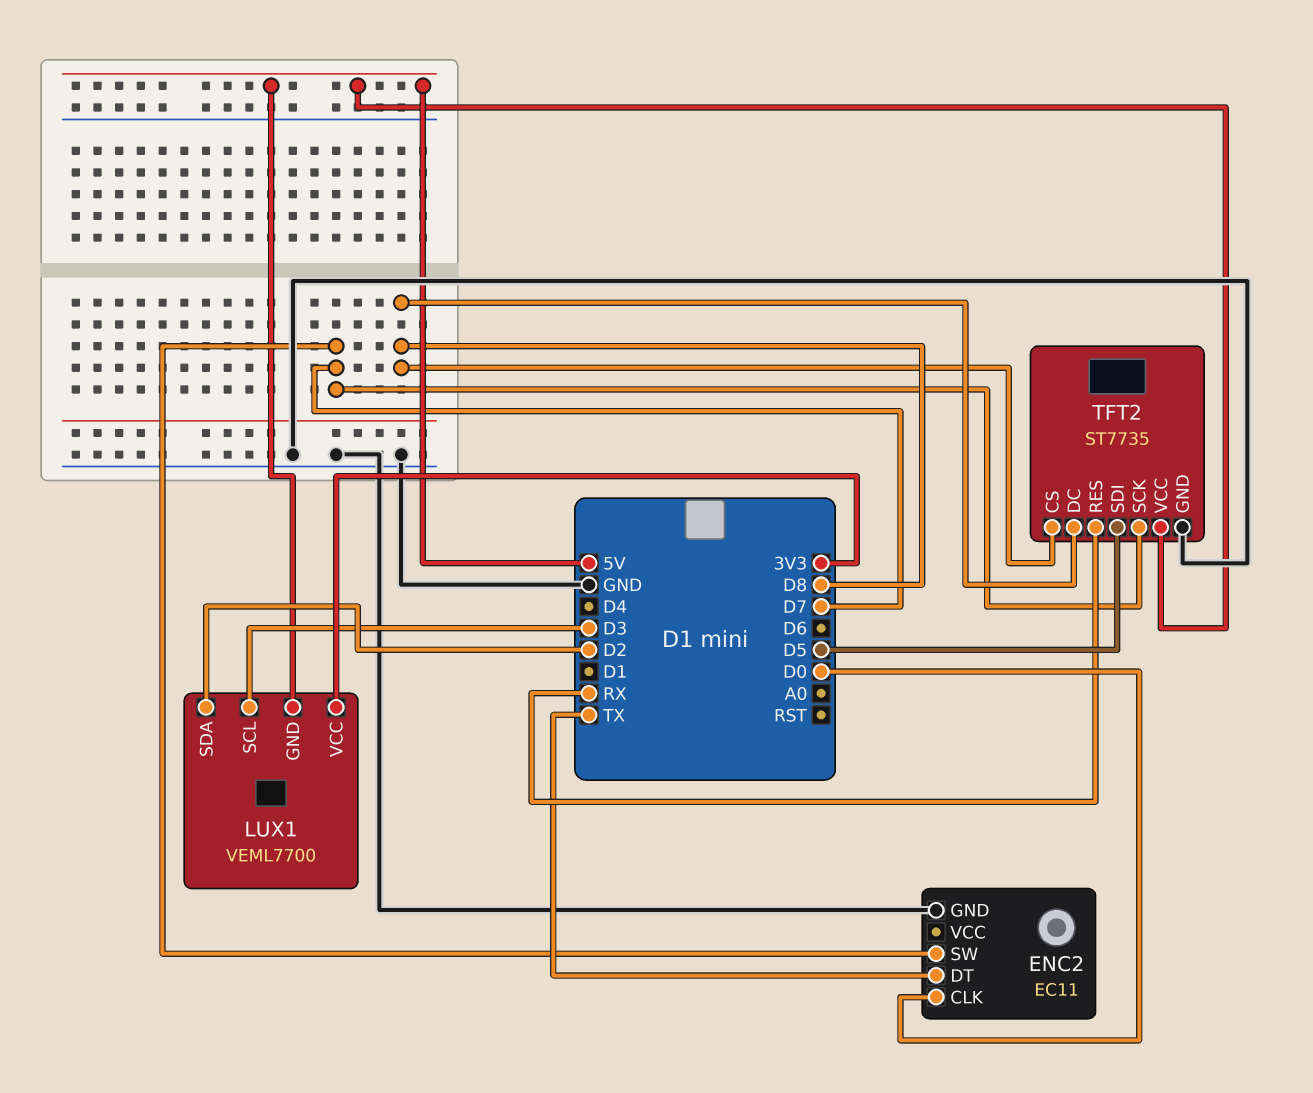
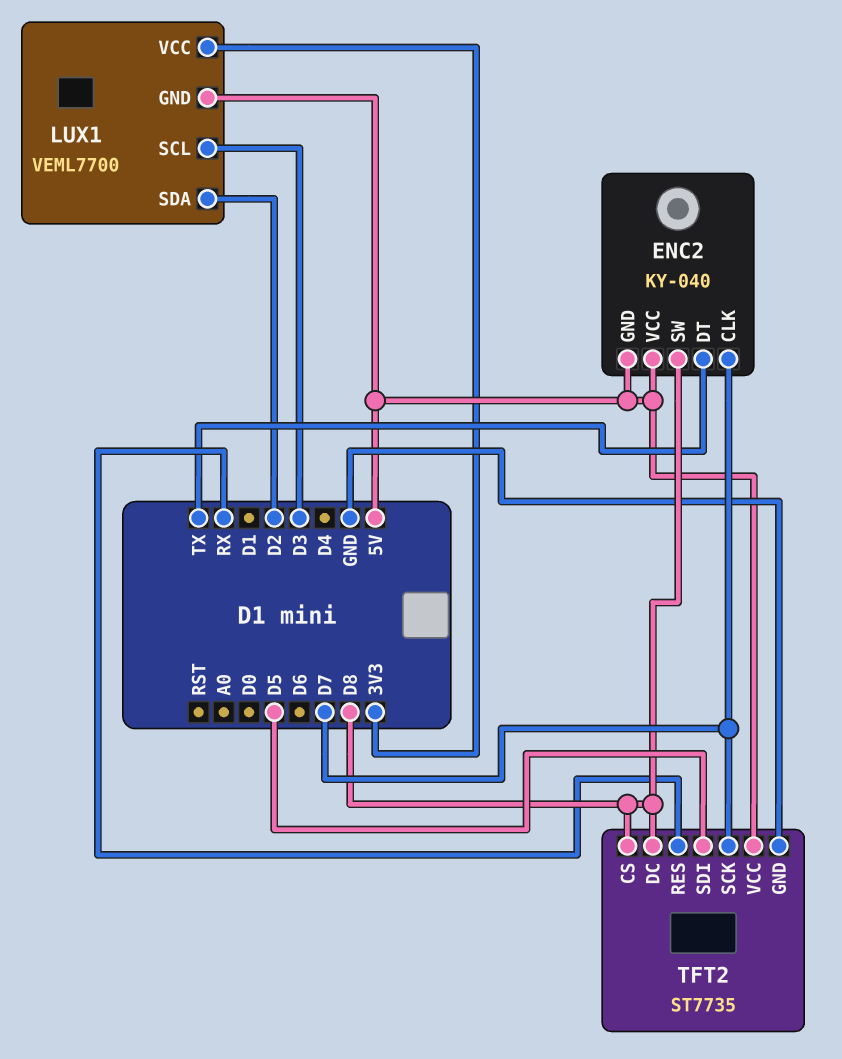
ENC2: EC11 -> KY-040
ENC2 pin CLK: D0 -> D7
ENC2 pin GND: GND -> 5V
ENC2 pin SW: D7 -> D8
ENC2 pin VCC: none -> 5V

